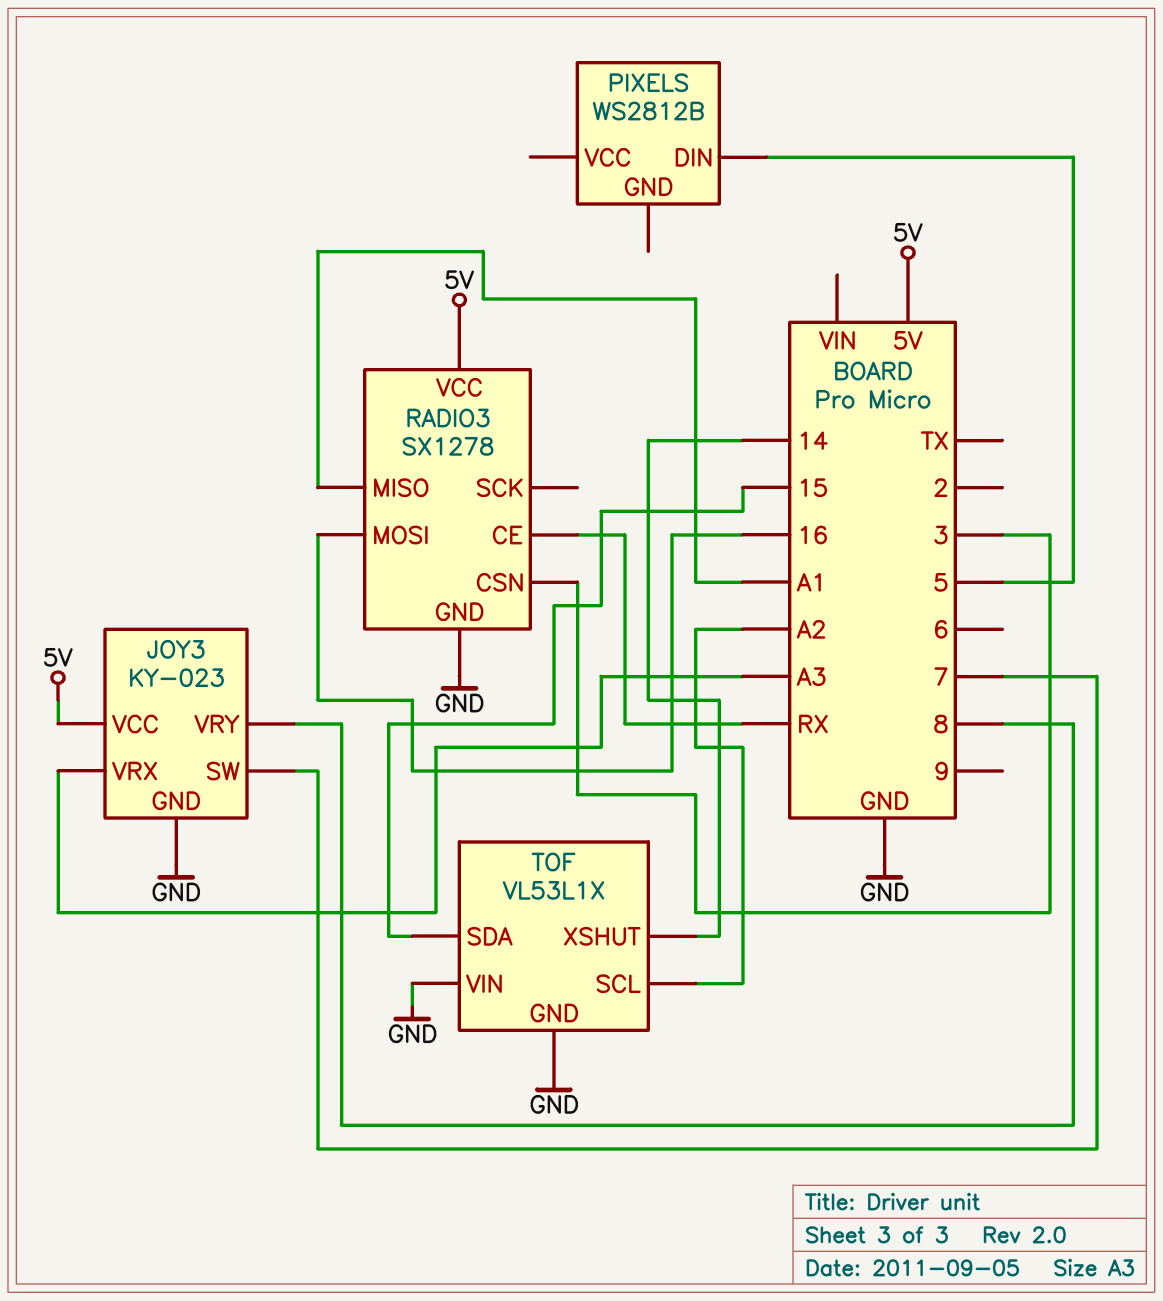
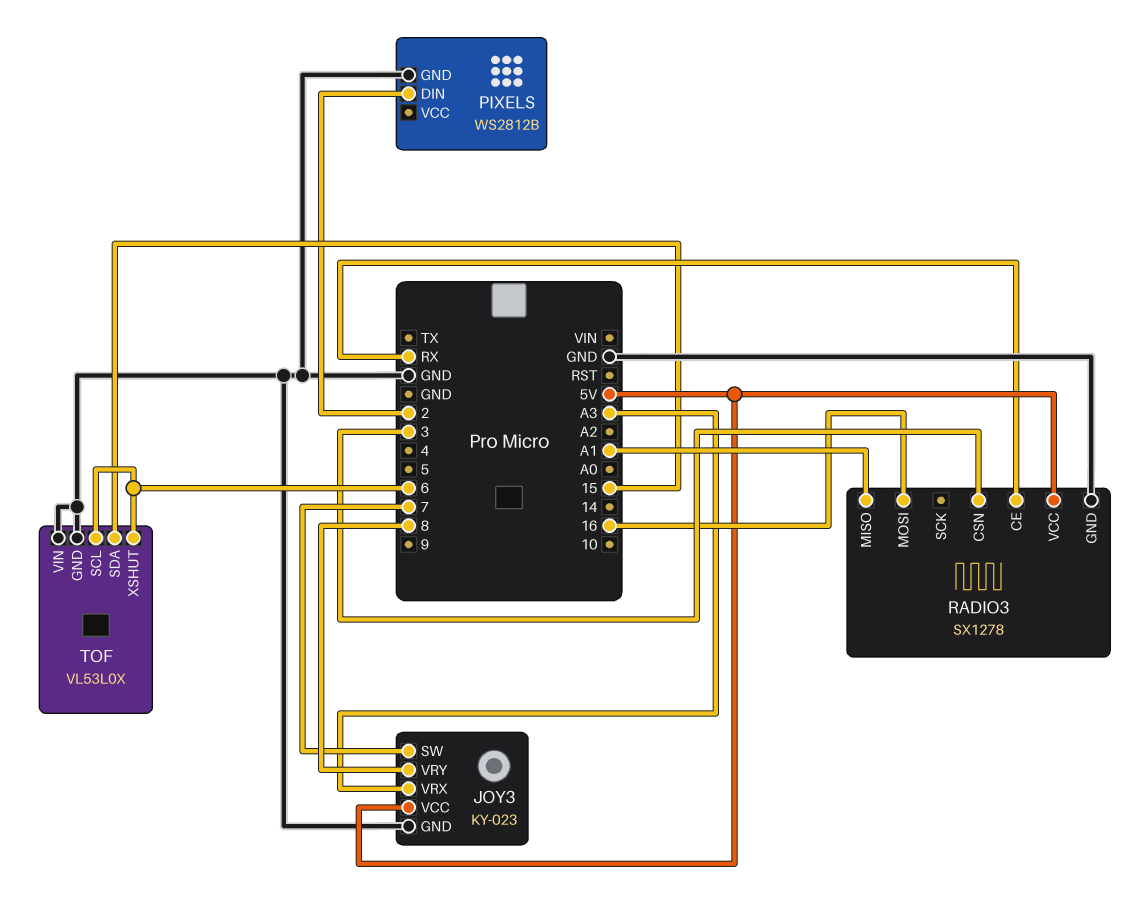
PIXELS pin DIN: 5 -> 2
PIXELS pin GND: none -> GND
TOF: VL53L1X -> VL53L0X
TOF pin SCL: A2 -> 6
TOF pin XSHUT: 14 -> 6

